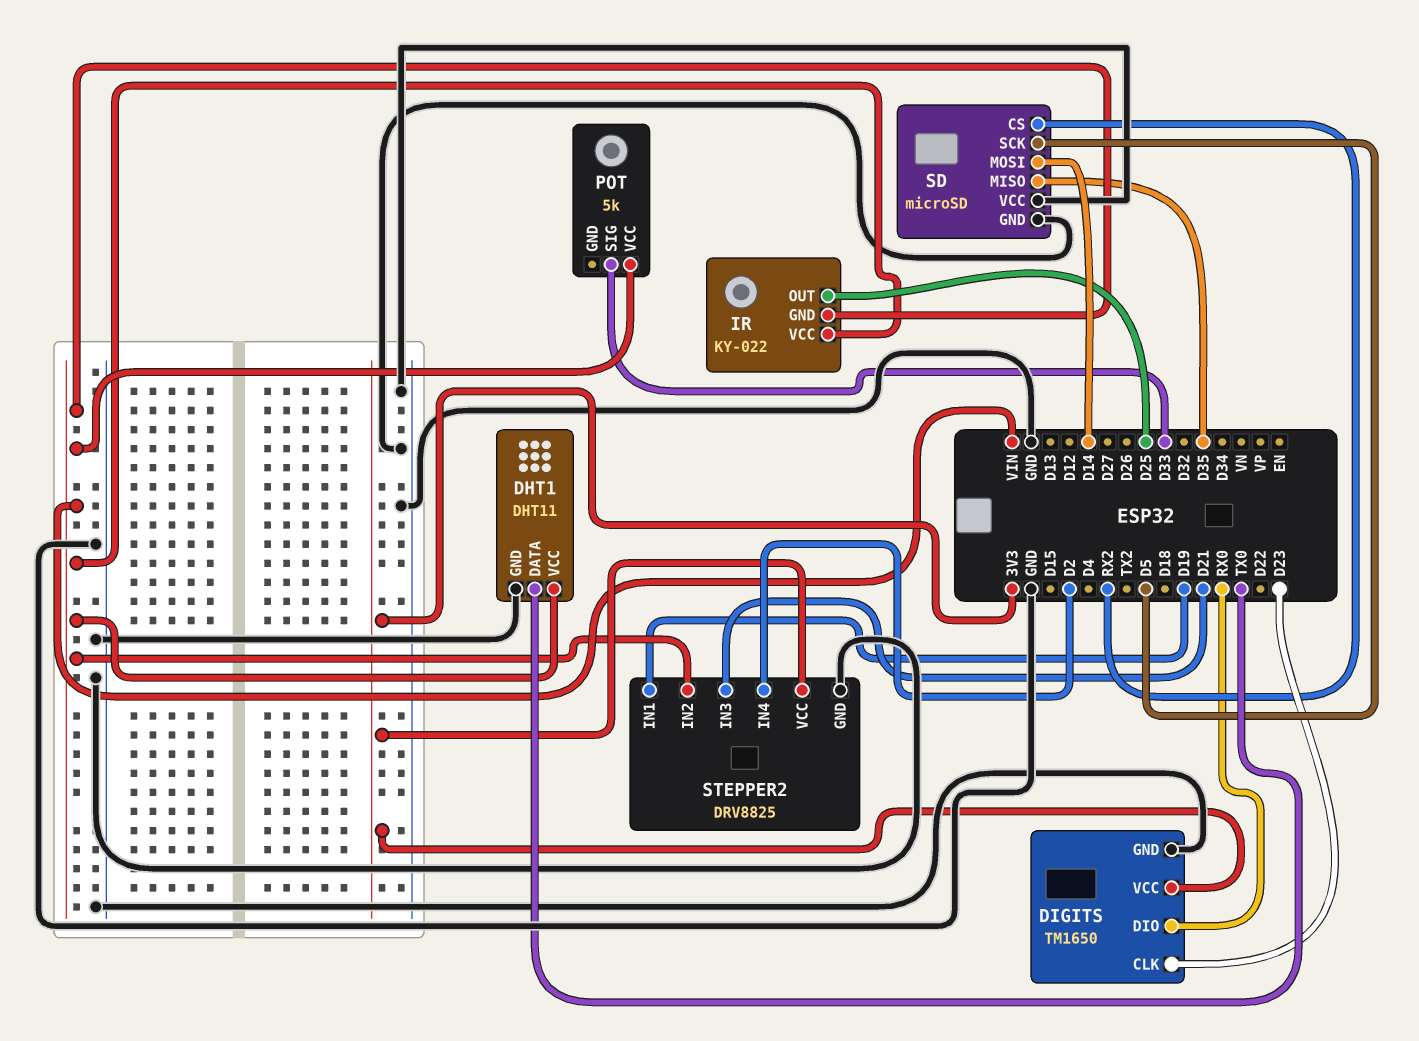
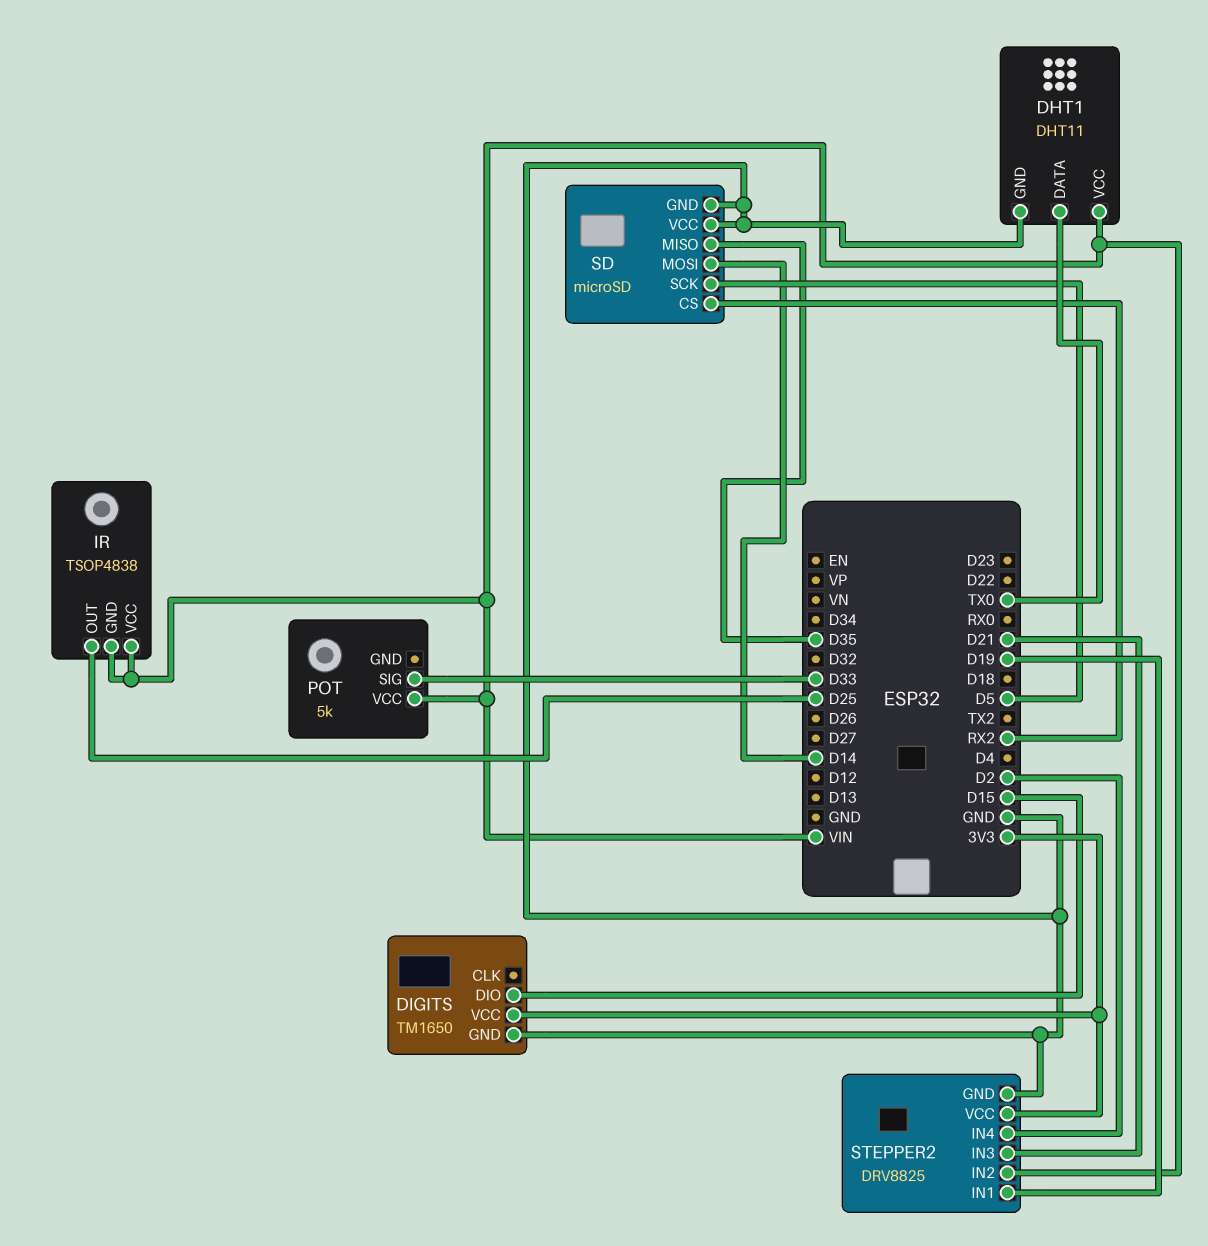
DIGITS pin CLK: D23 -> none
DIGITS pin DIO: RX0 -> D15
IR: KY-022 -> TSOP4838

